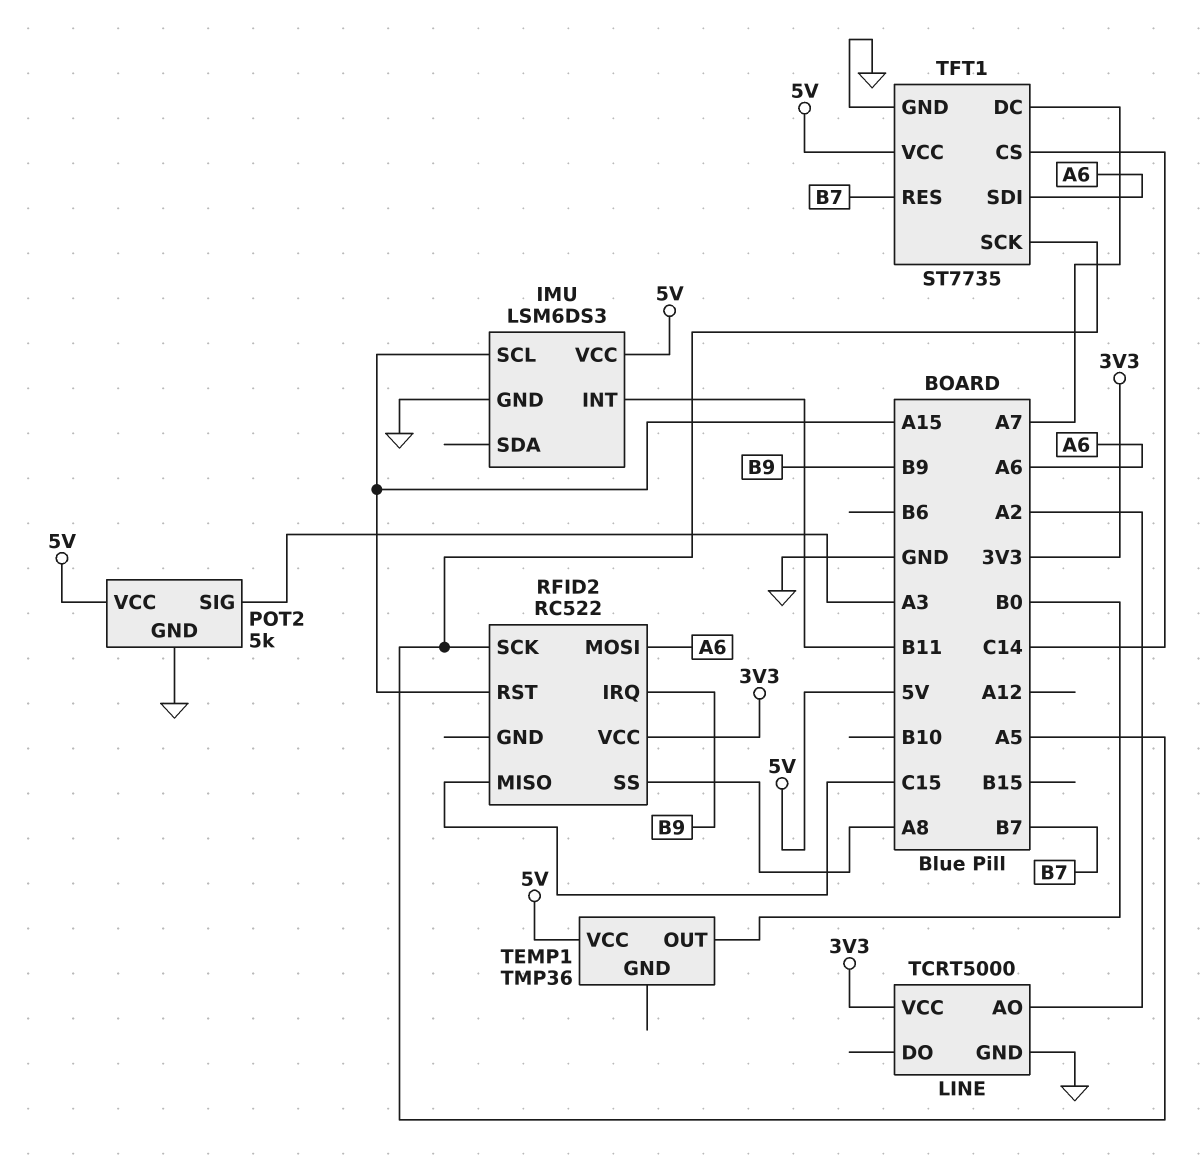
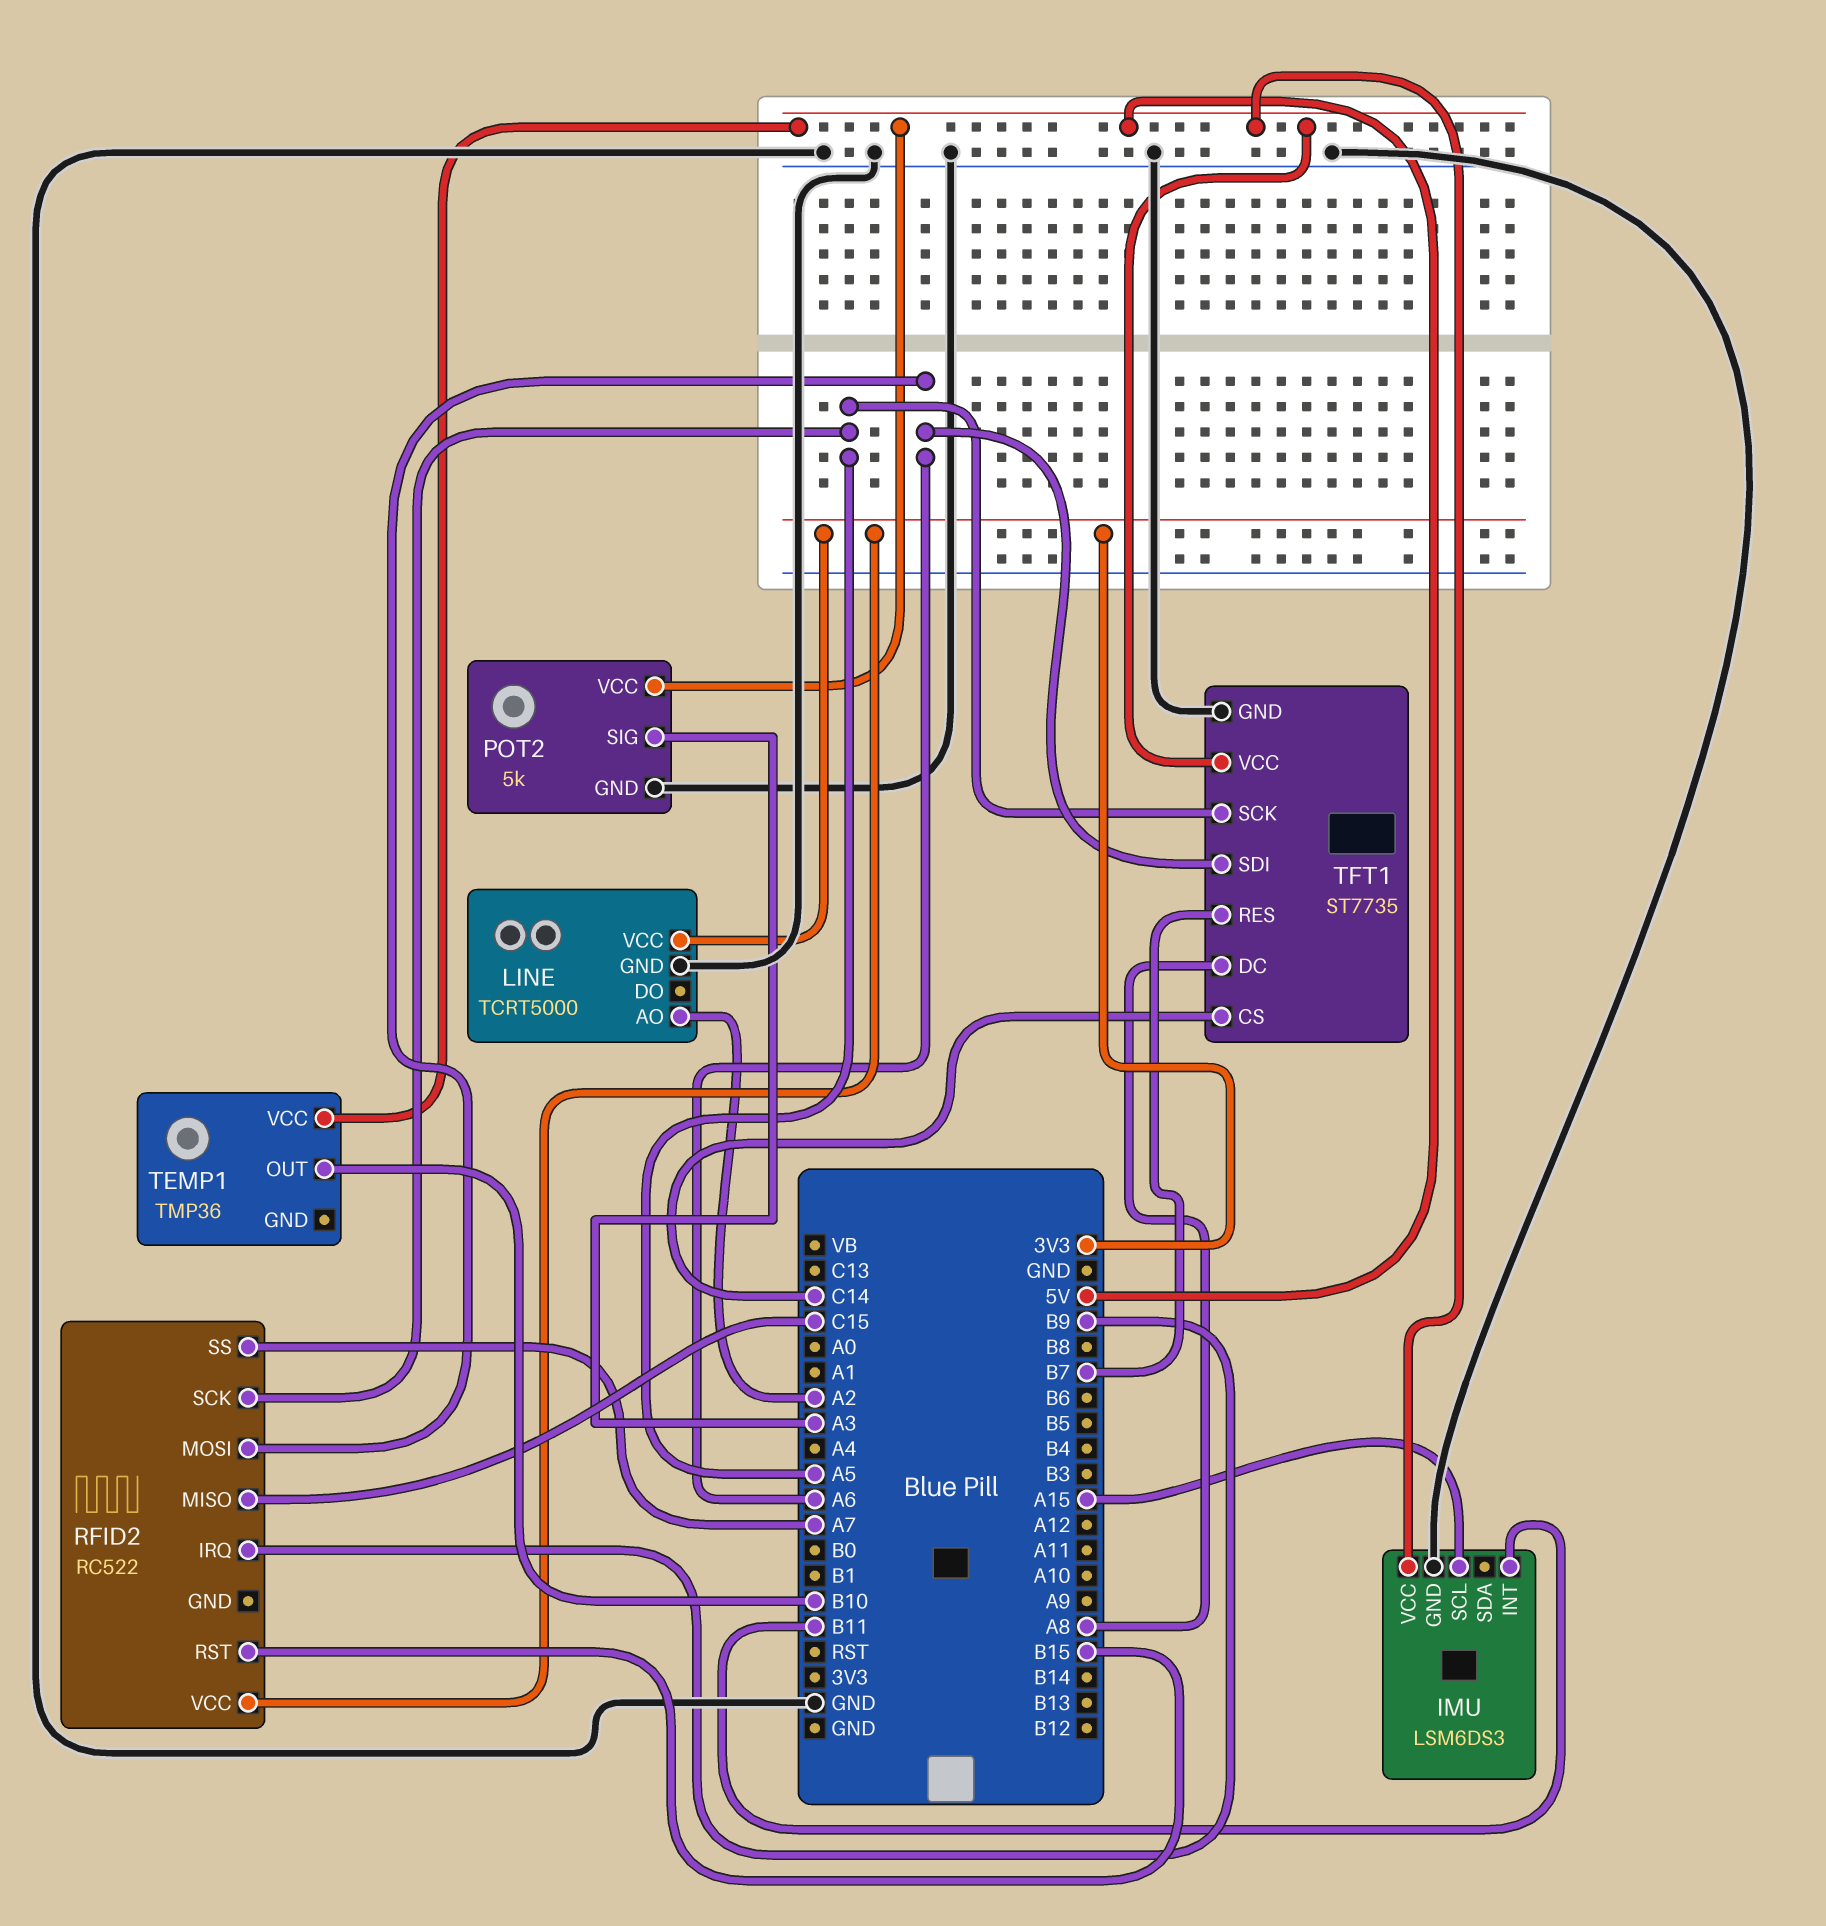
RFID2 pin RST: A15 -> B15
RFID2 pin SS: A8 -> A7
TEMP1 pin OUT: B0 -> B10
TFT1 pin DC: A7 -> A8

